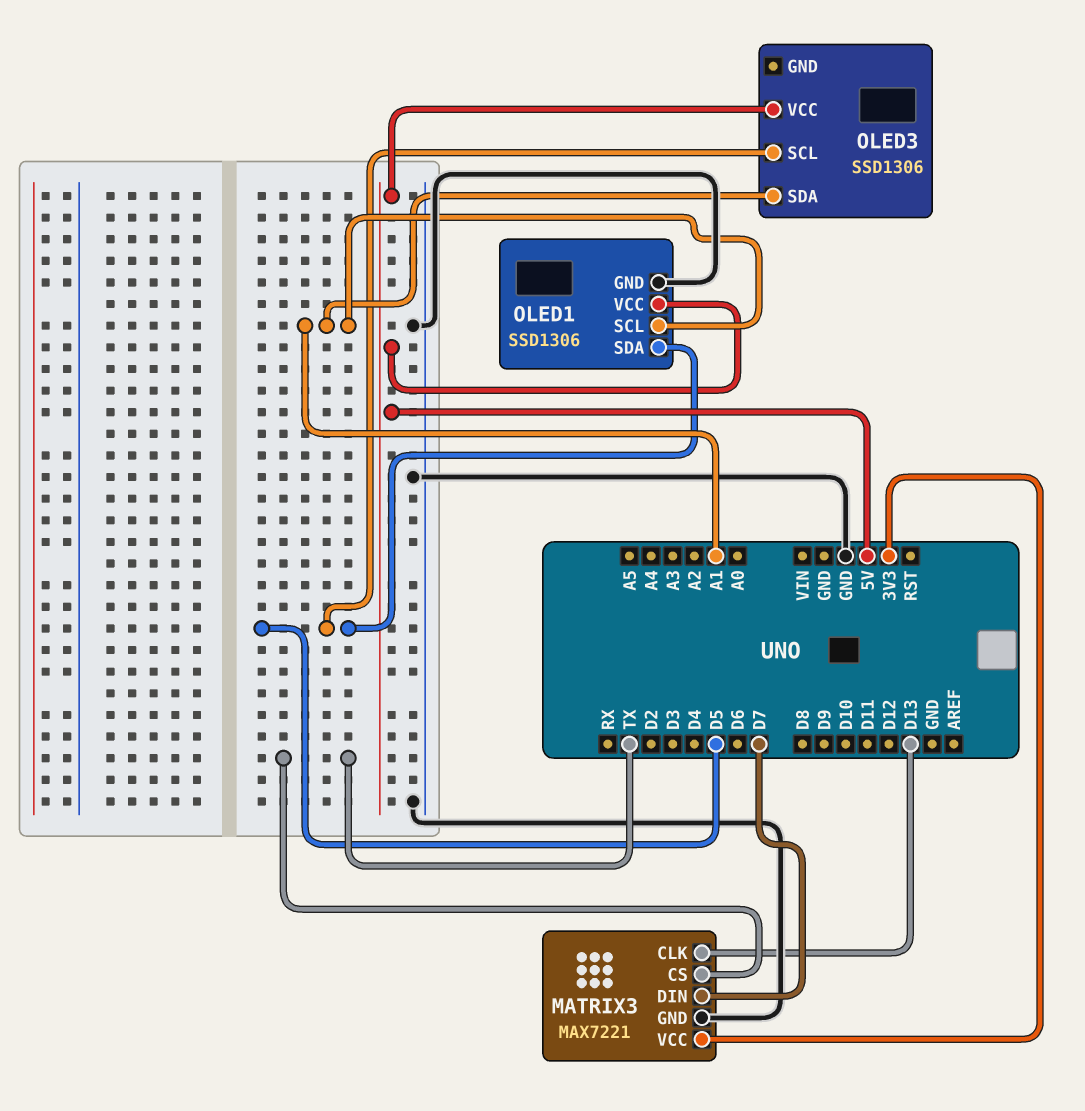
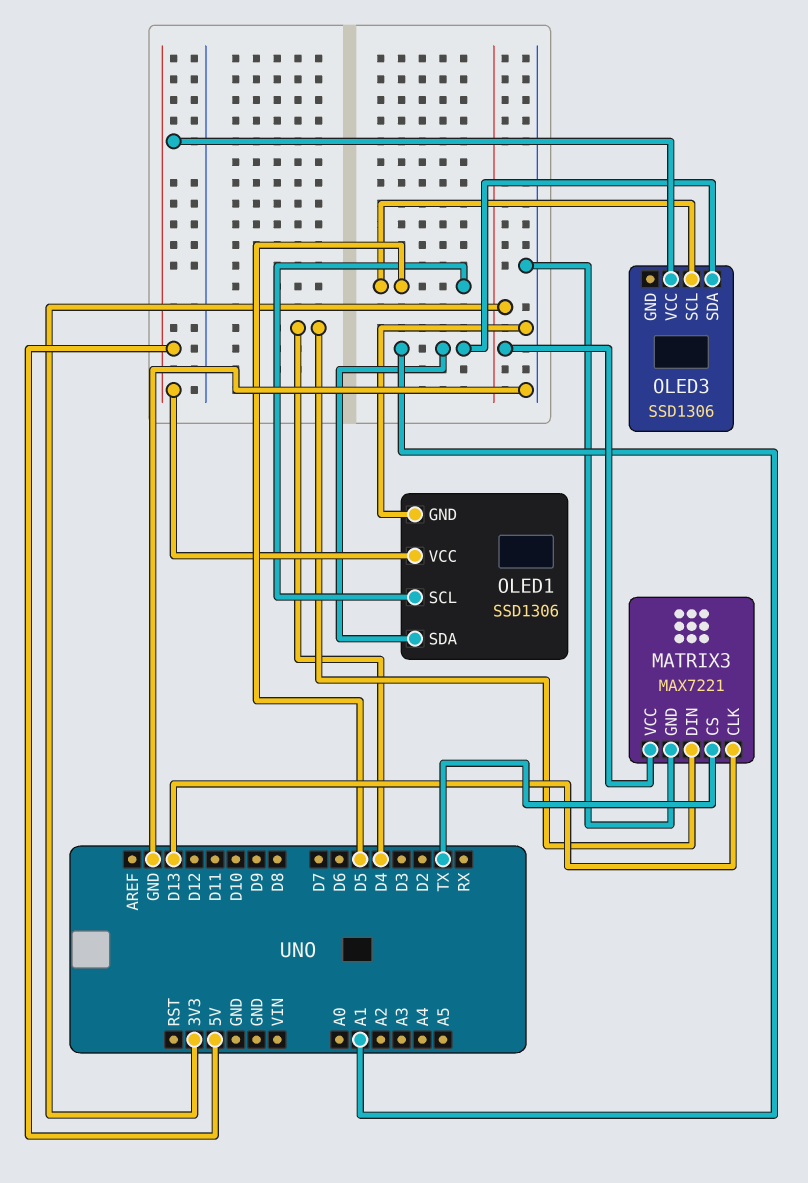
MATRIX3 pin DIN: D7 -> D4
OLED1 pin SCL: A1 -> D5
OLED1 pin SDA: D5 -> A1

